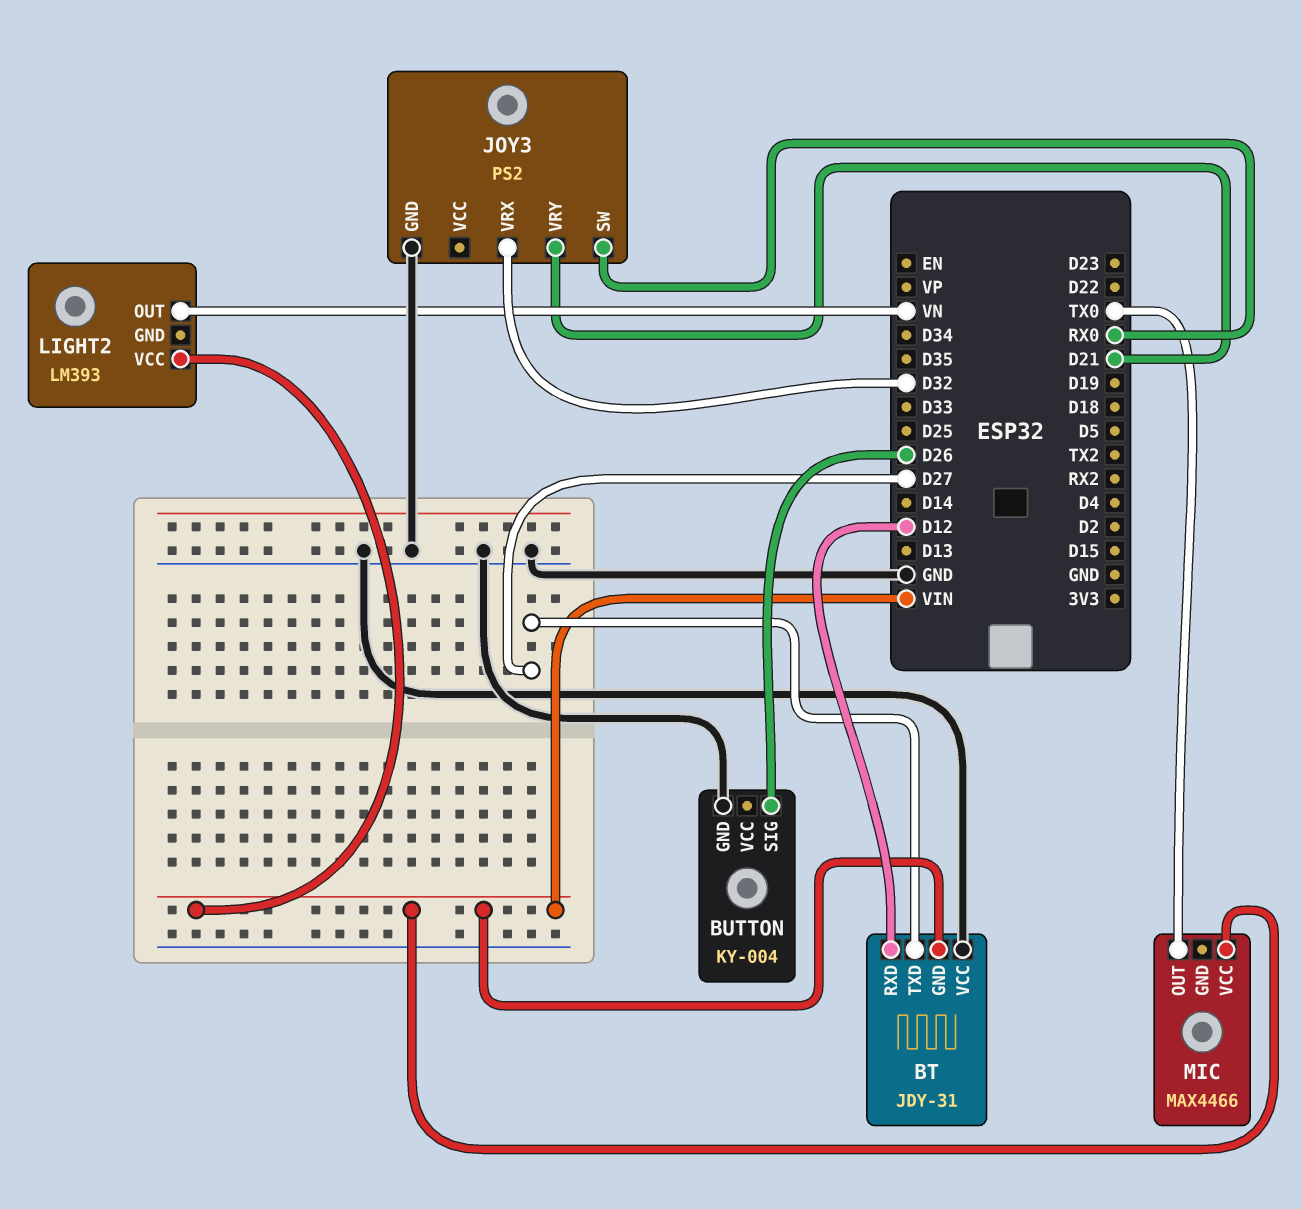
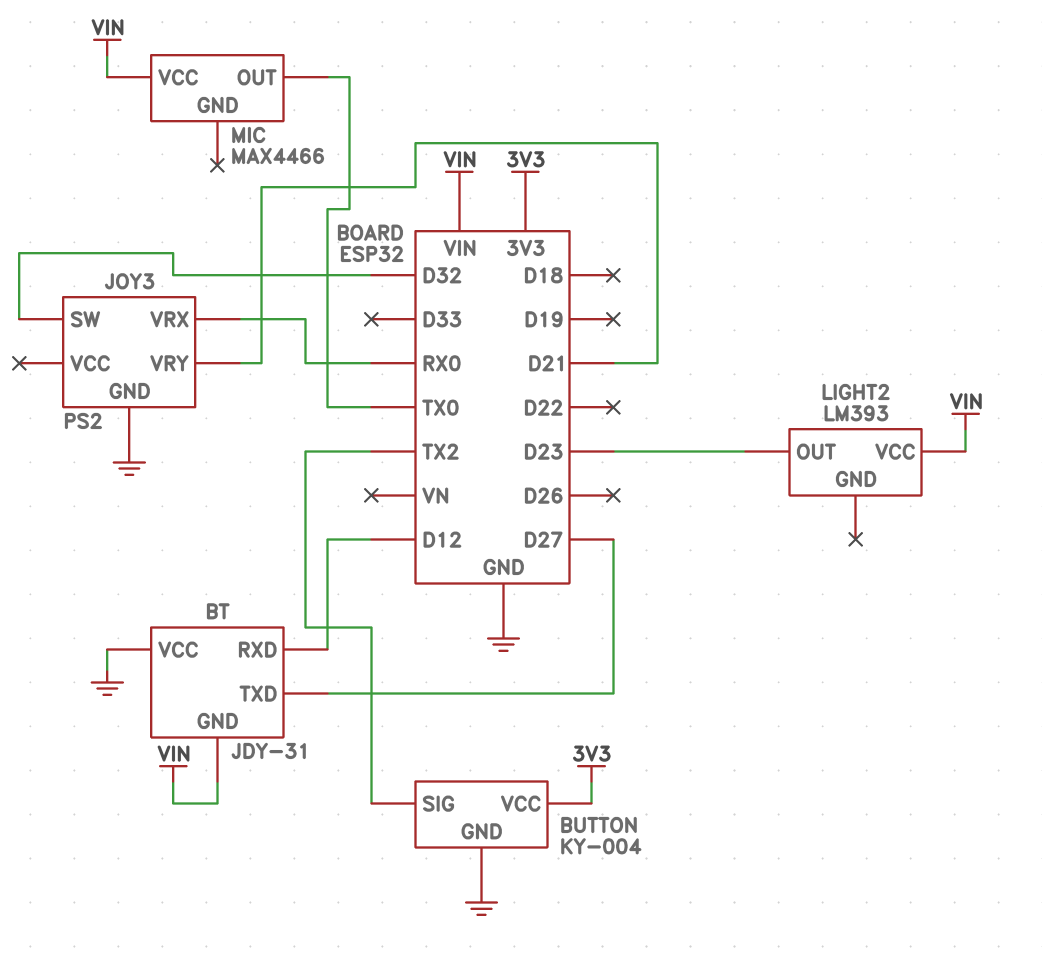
BUTTON pin SIG: D26 -> TX2
BUTTON pin VCC: none -> 3V3
JOY3 pin SW: RX0 -> D32
JOY3 pin VRX: D32 -> RX0
LIGHT2 pin OUT: VN -> D23

